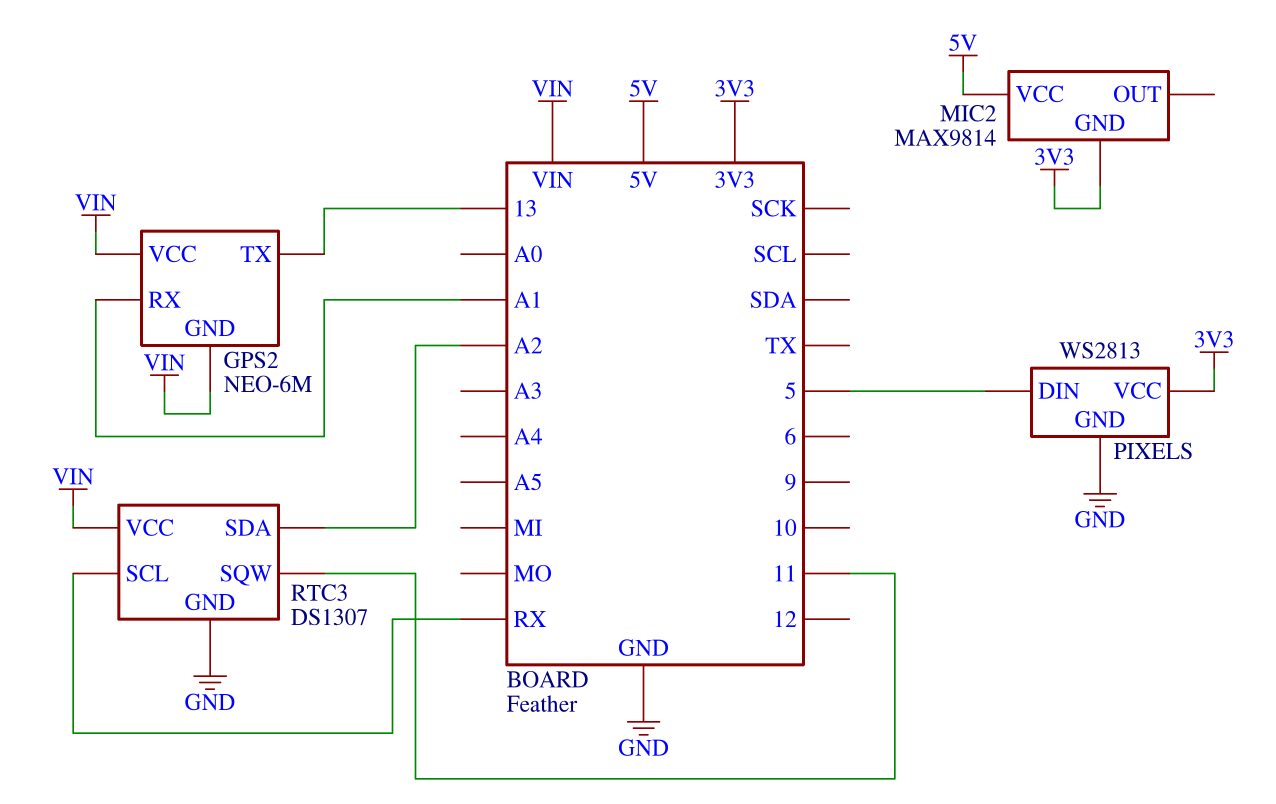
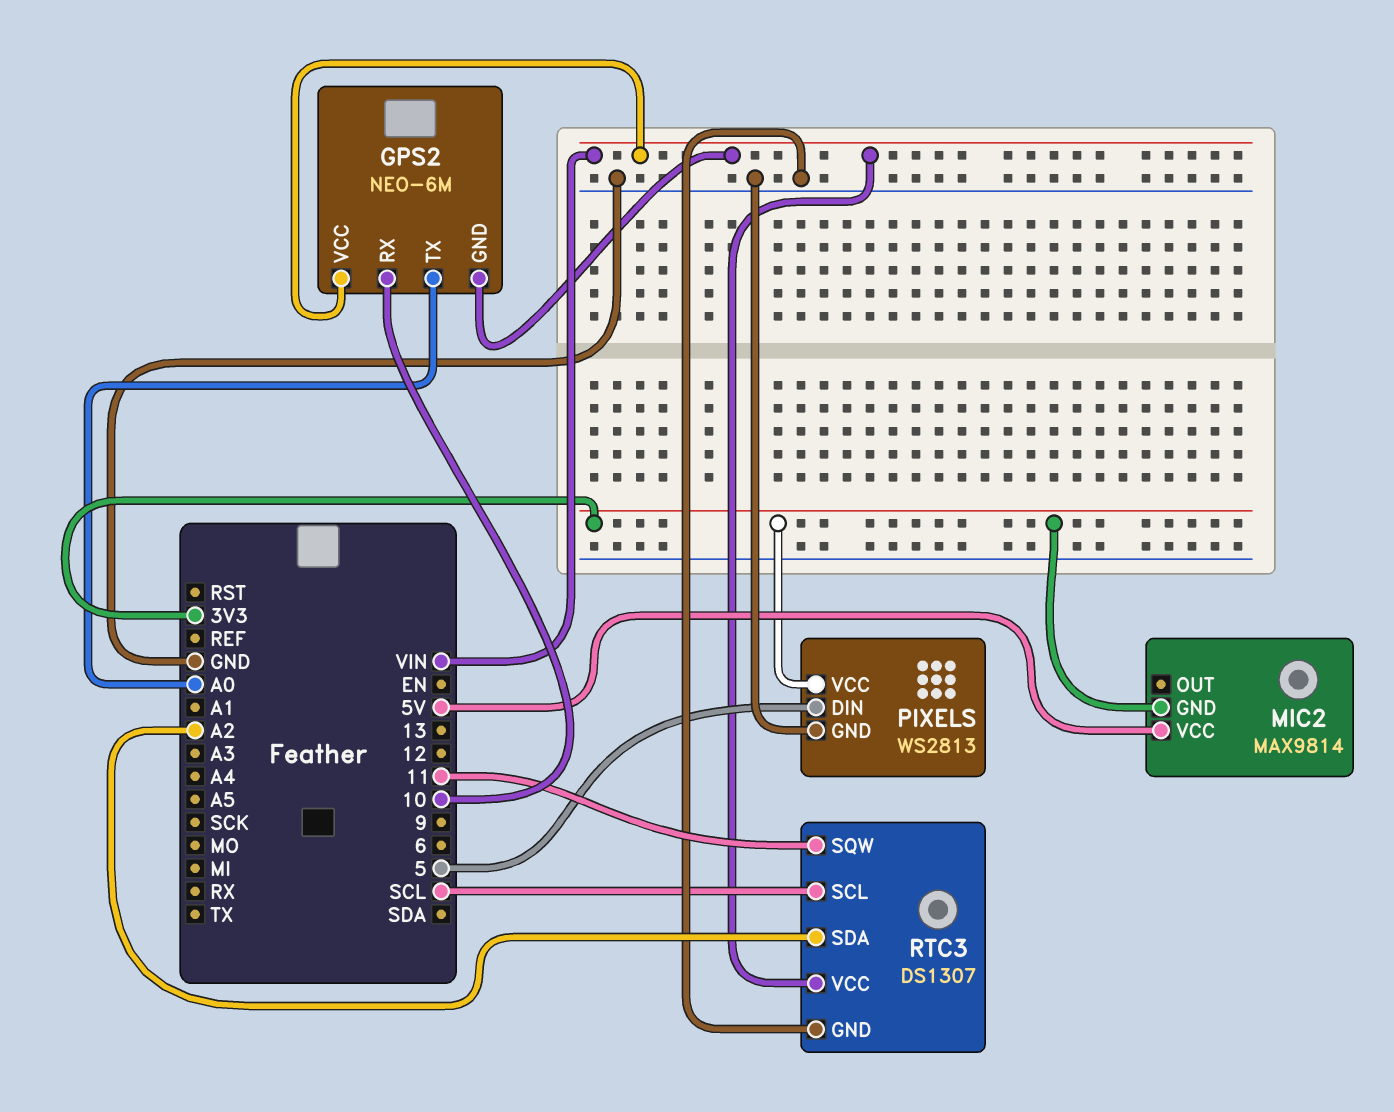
GPS2 pin RX: A1 -> 10
GPS2 pin TX: 13 -> A0
RTC3 pin SCL: RX -> SCL

